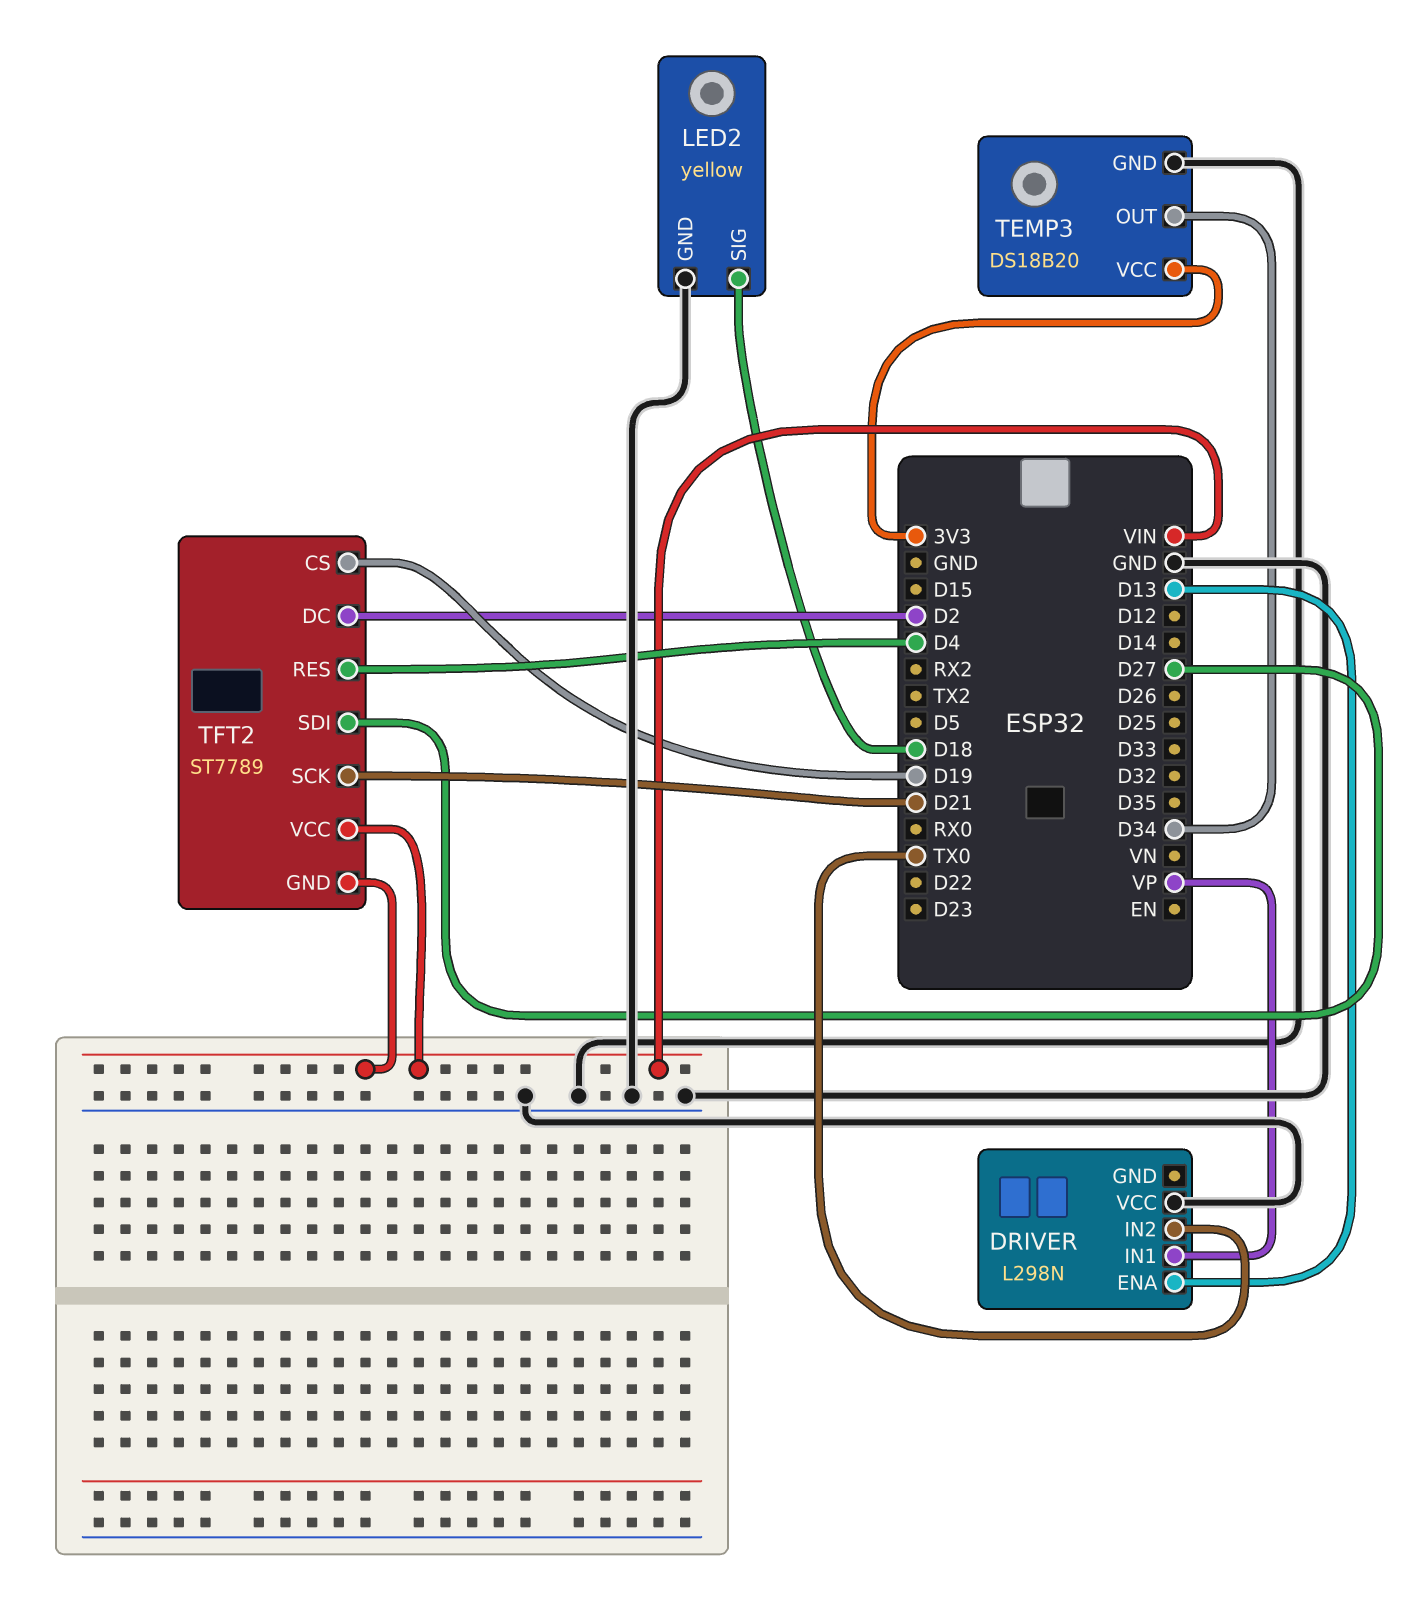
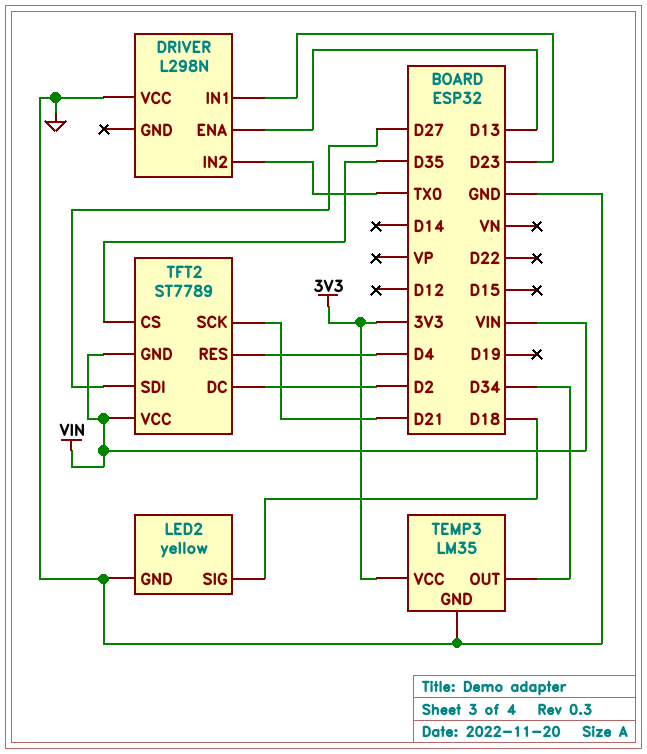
DRIVER pin IN1: VP -> D23
TEMP3: DS18B20 -> LM35
TFT2 pin CS: D19 -> D35

